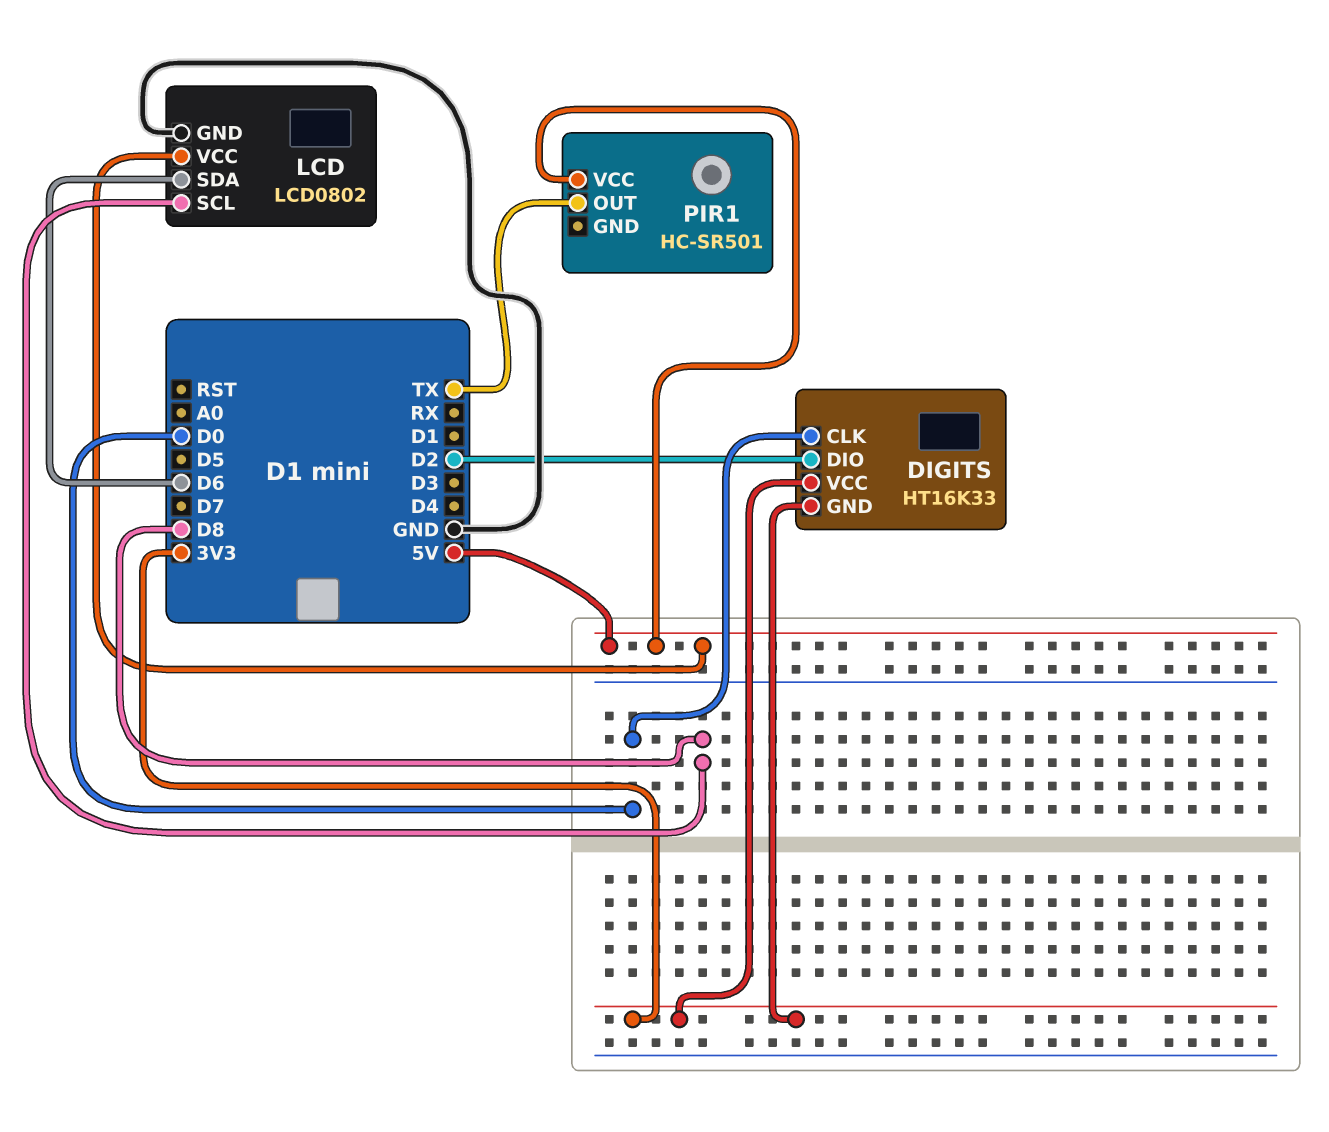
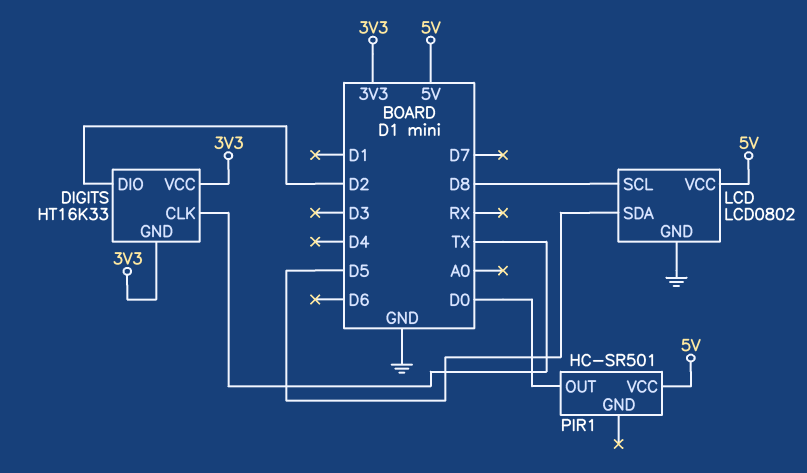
DIGITS pin CLK: D0 -> TX
LCD pin SDA: D6 -> D5
PIR1 pin OUT: TX -> D0

